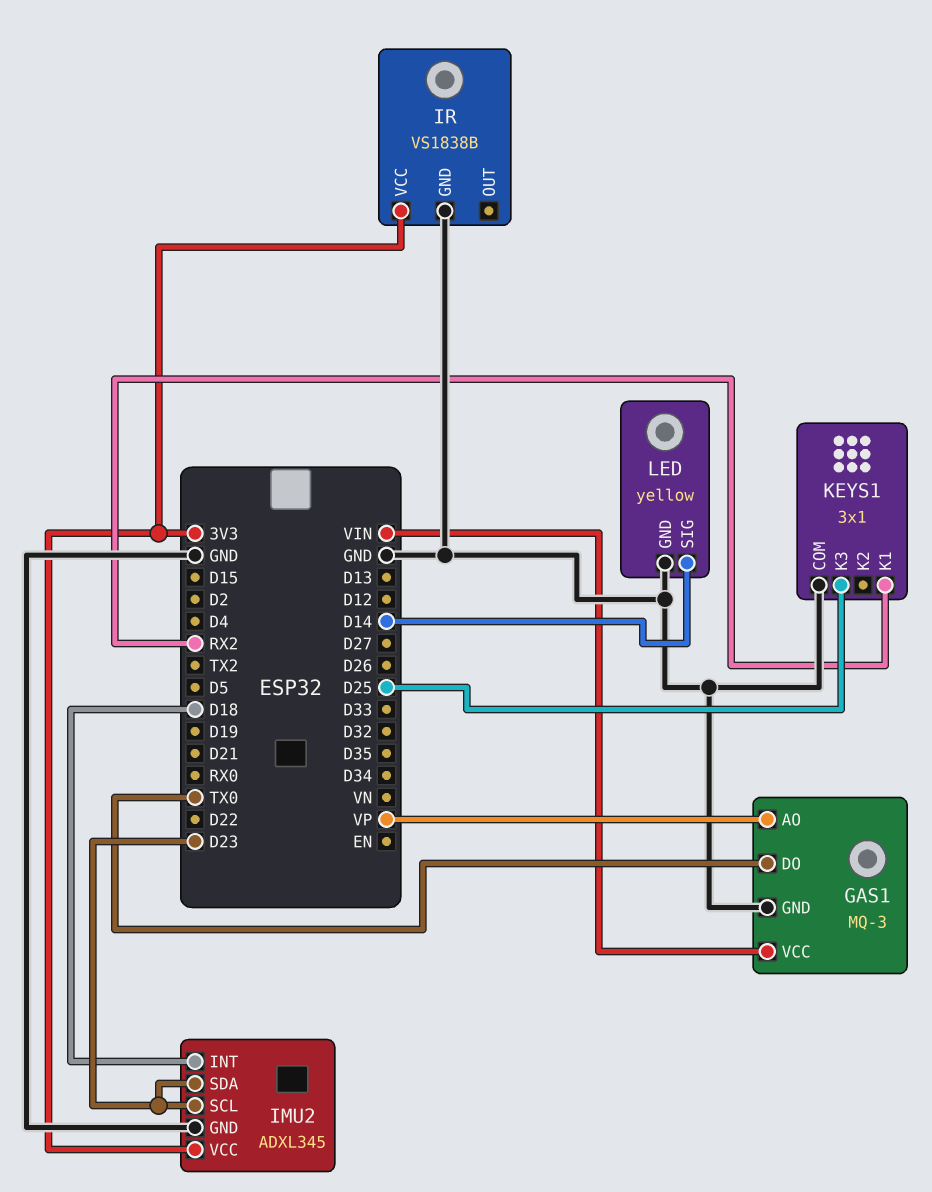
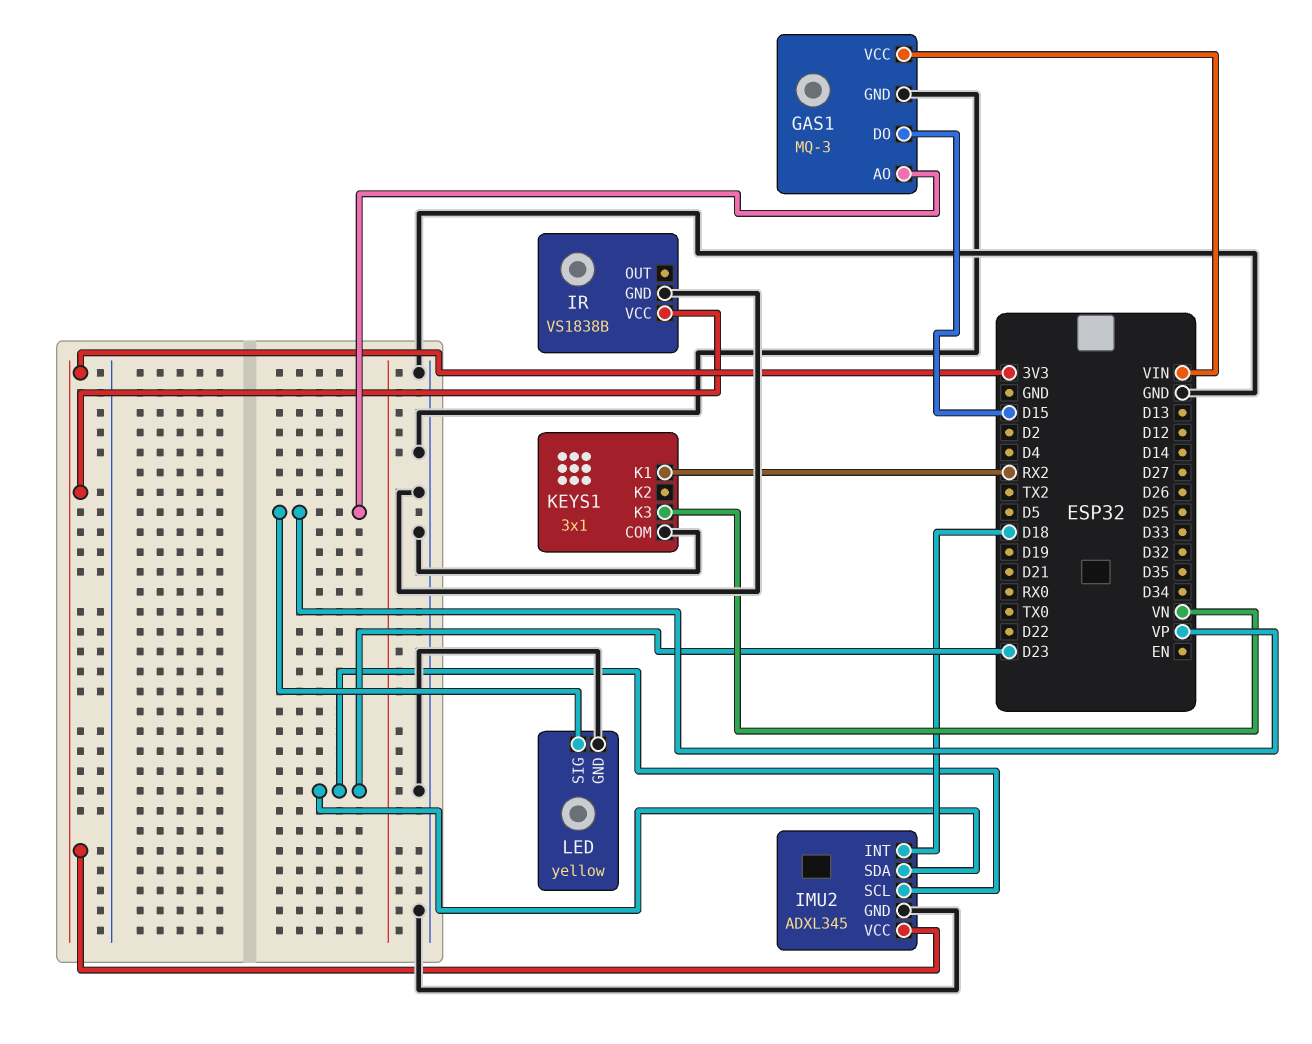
GAS1 pin DO: TX0 -> D15
KEYS1 pin K3: D25 -> VN
LED pin SIG: D14 -> VP

